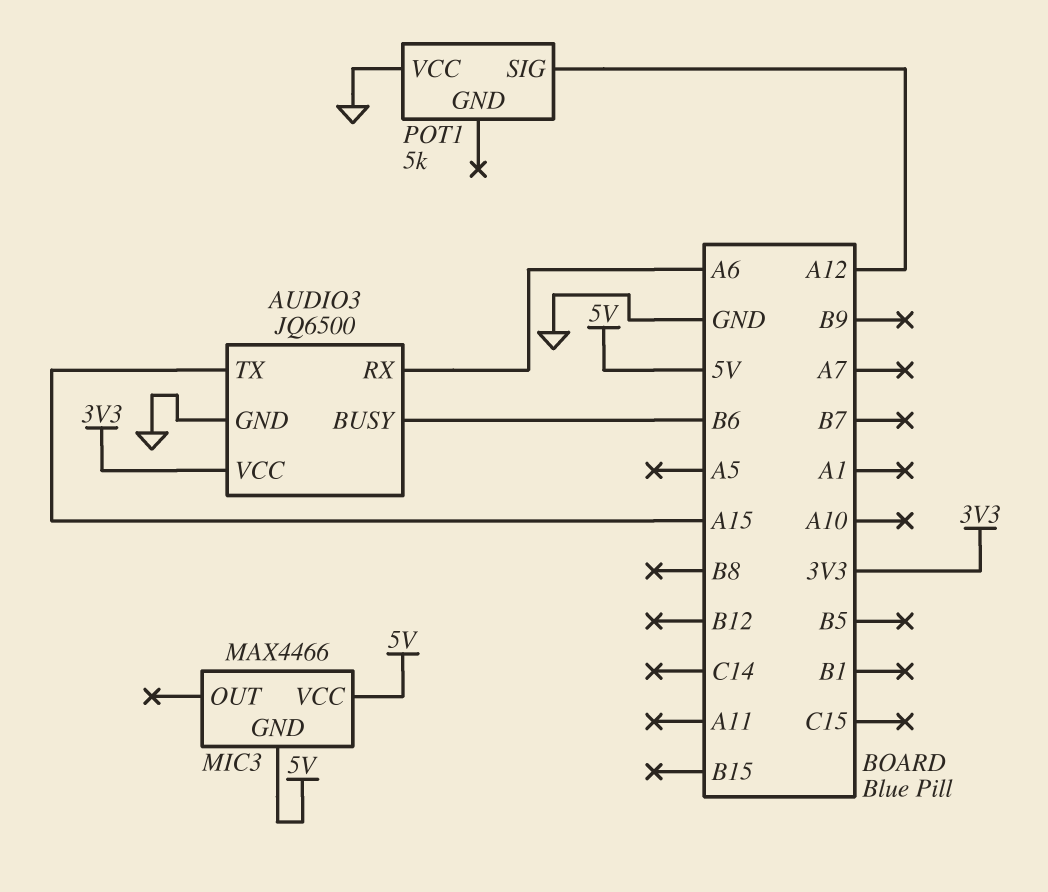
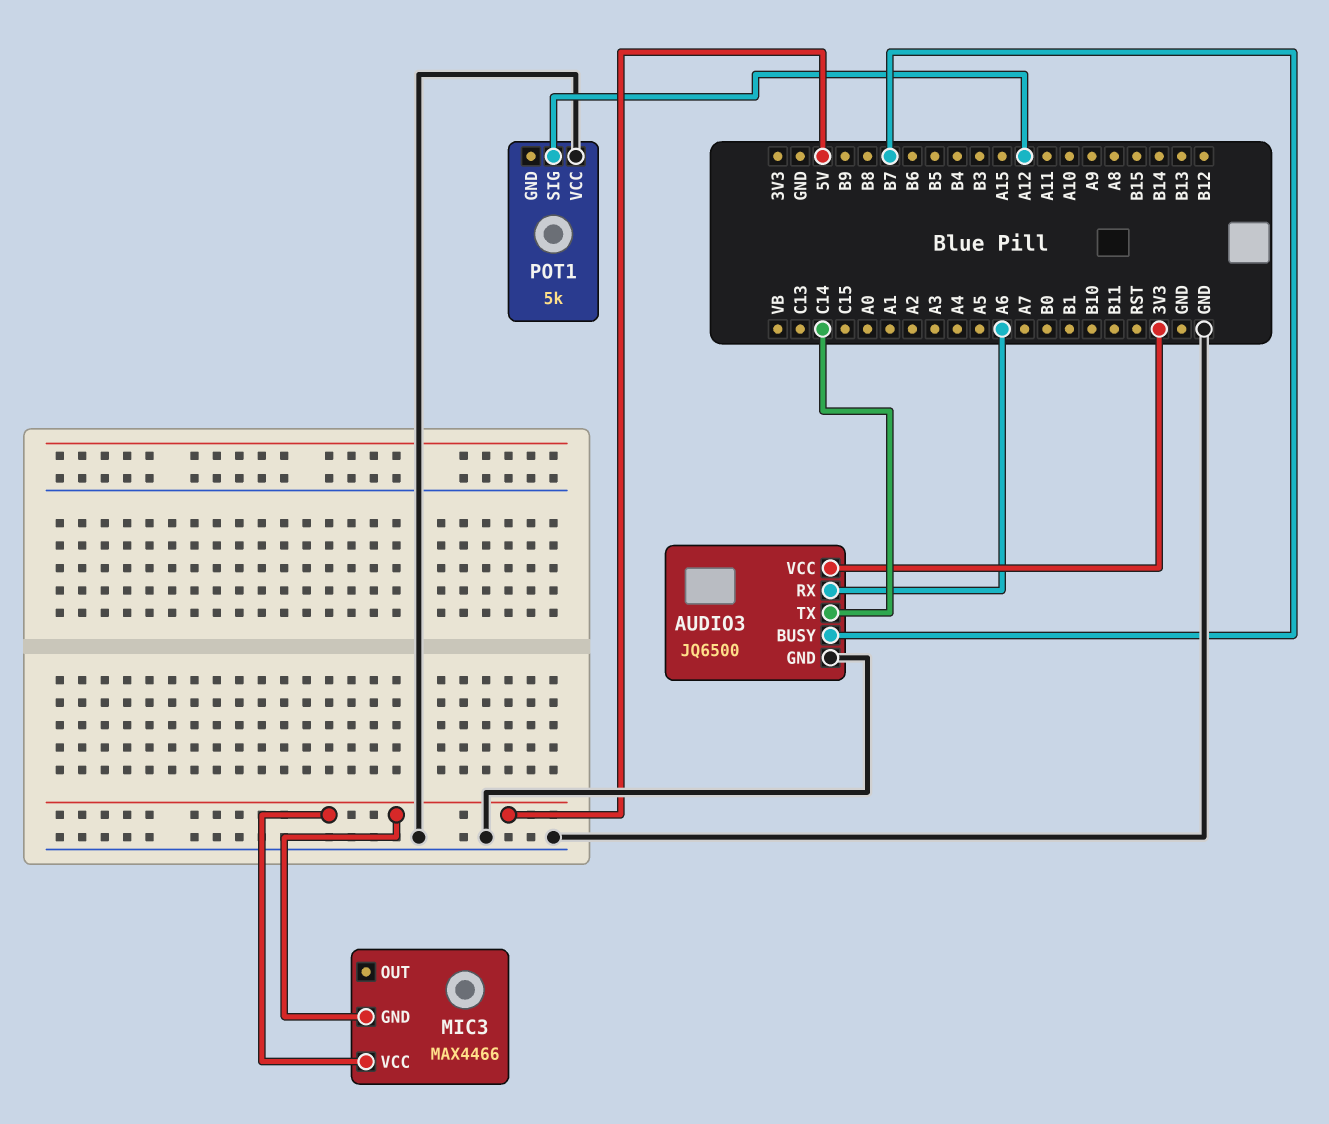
AUDIO3 pin BUSY: B6 -> B7
AUDIO3 pin TX: A15 -> C14

